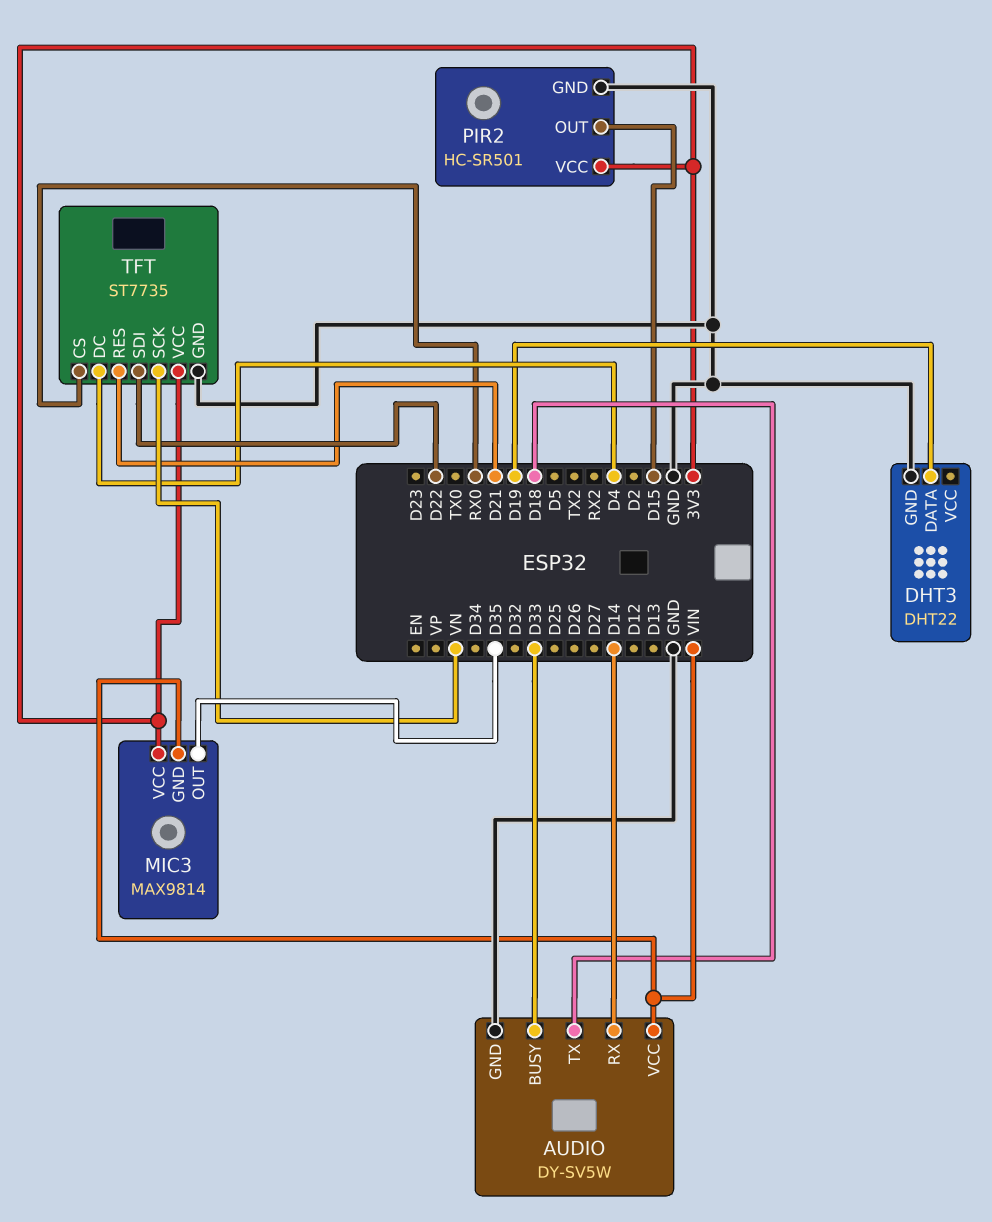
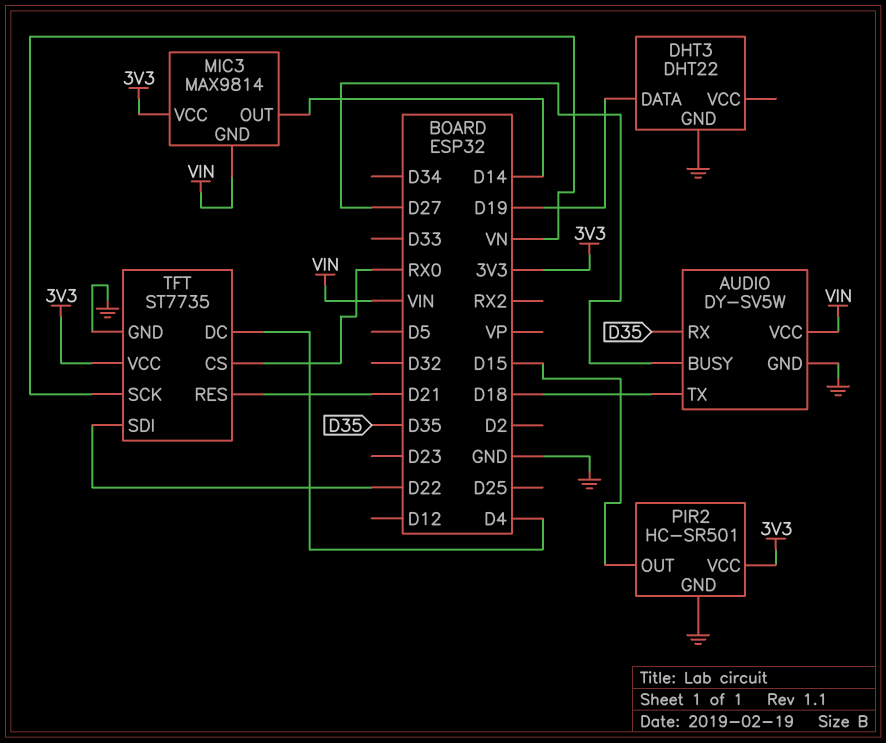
AUDIO pin BUSY: D33 -> D27
AUDIO pin RX: D14 -> D35
MIC3 pin OUT: D35 -> D14

